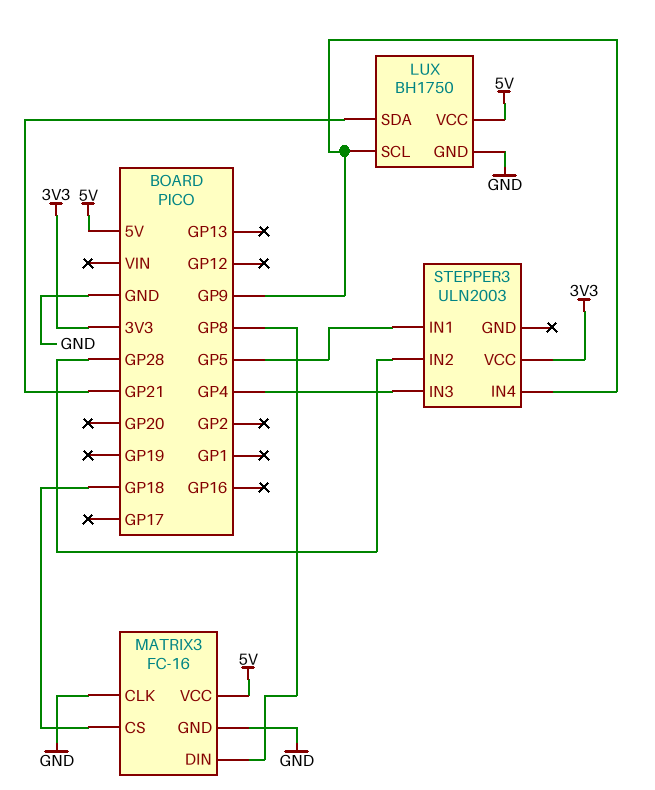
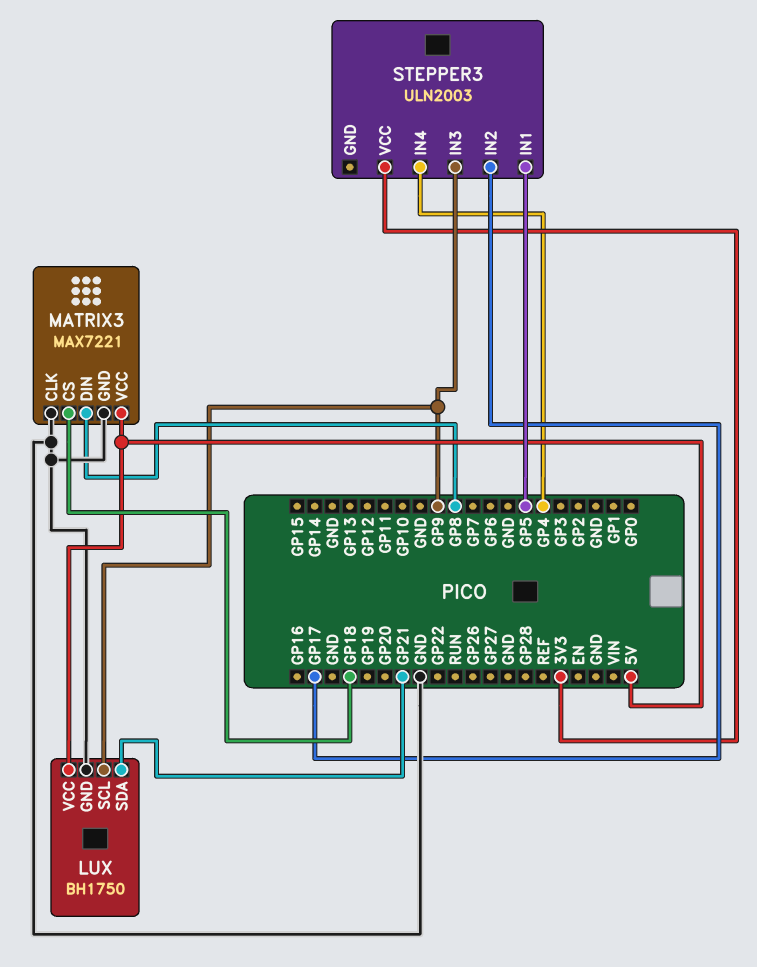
MATRIX3: FC-16 -> MAX7221
STEPPER3 pin IN2: GP28 -> GP17
STEPPER3 pin IN3: GP4 -> GP9
STEPPER3 pin IN4: GP9 -> GP4

